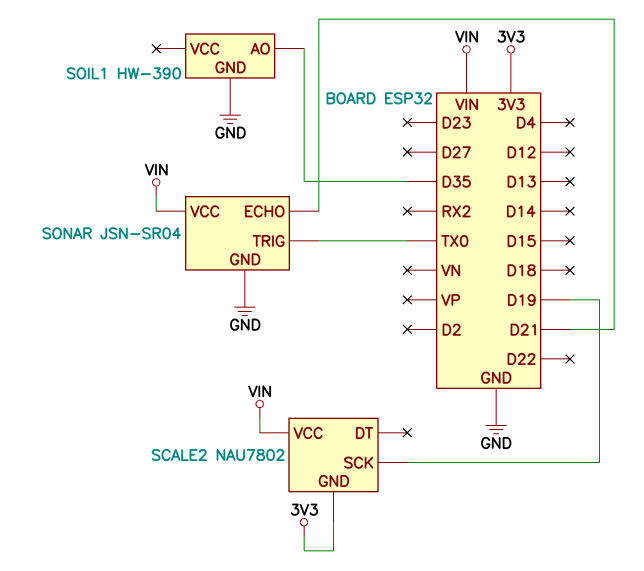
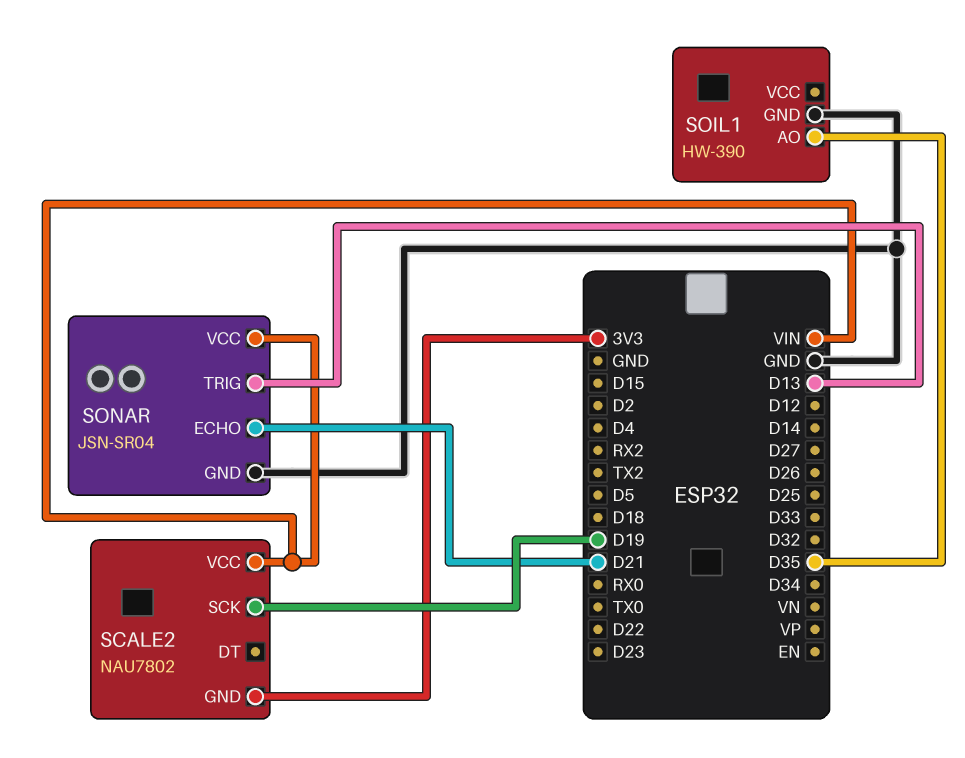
SONAR pin TRIG: TX0 -> D13

